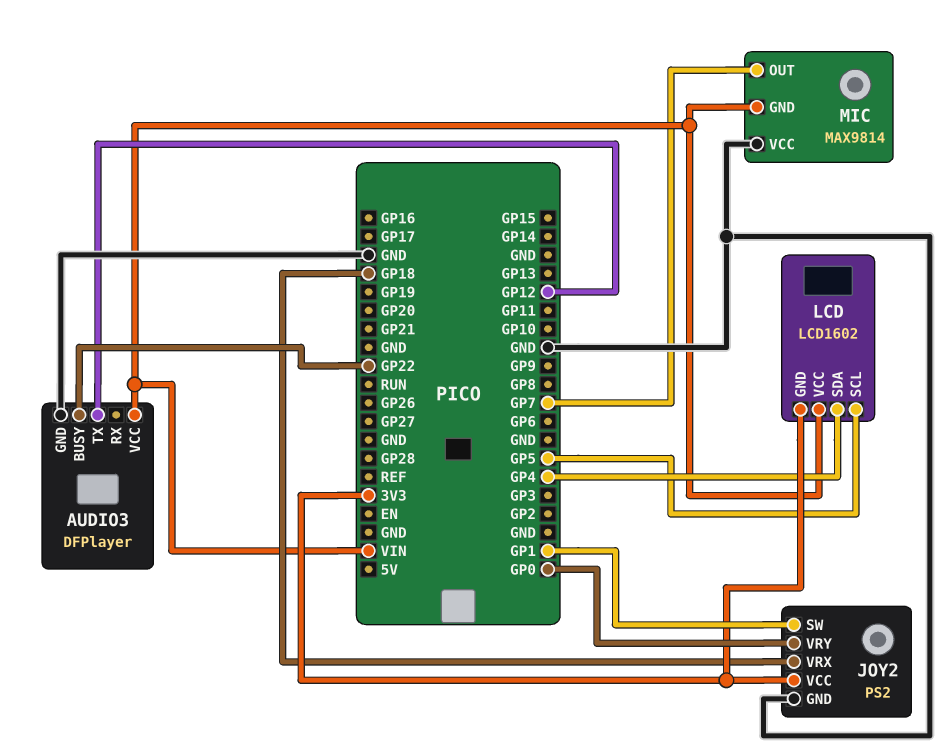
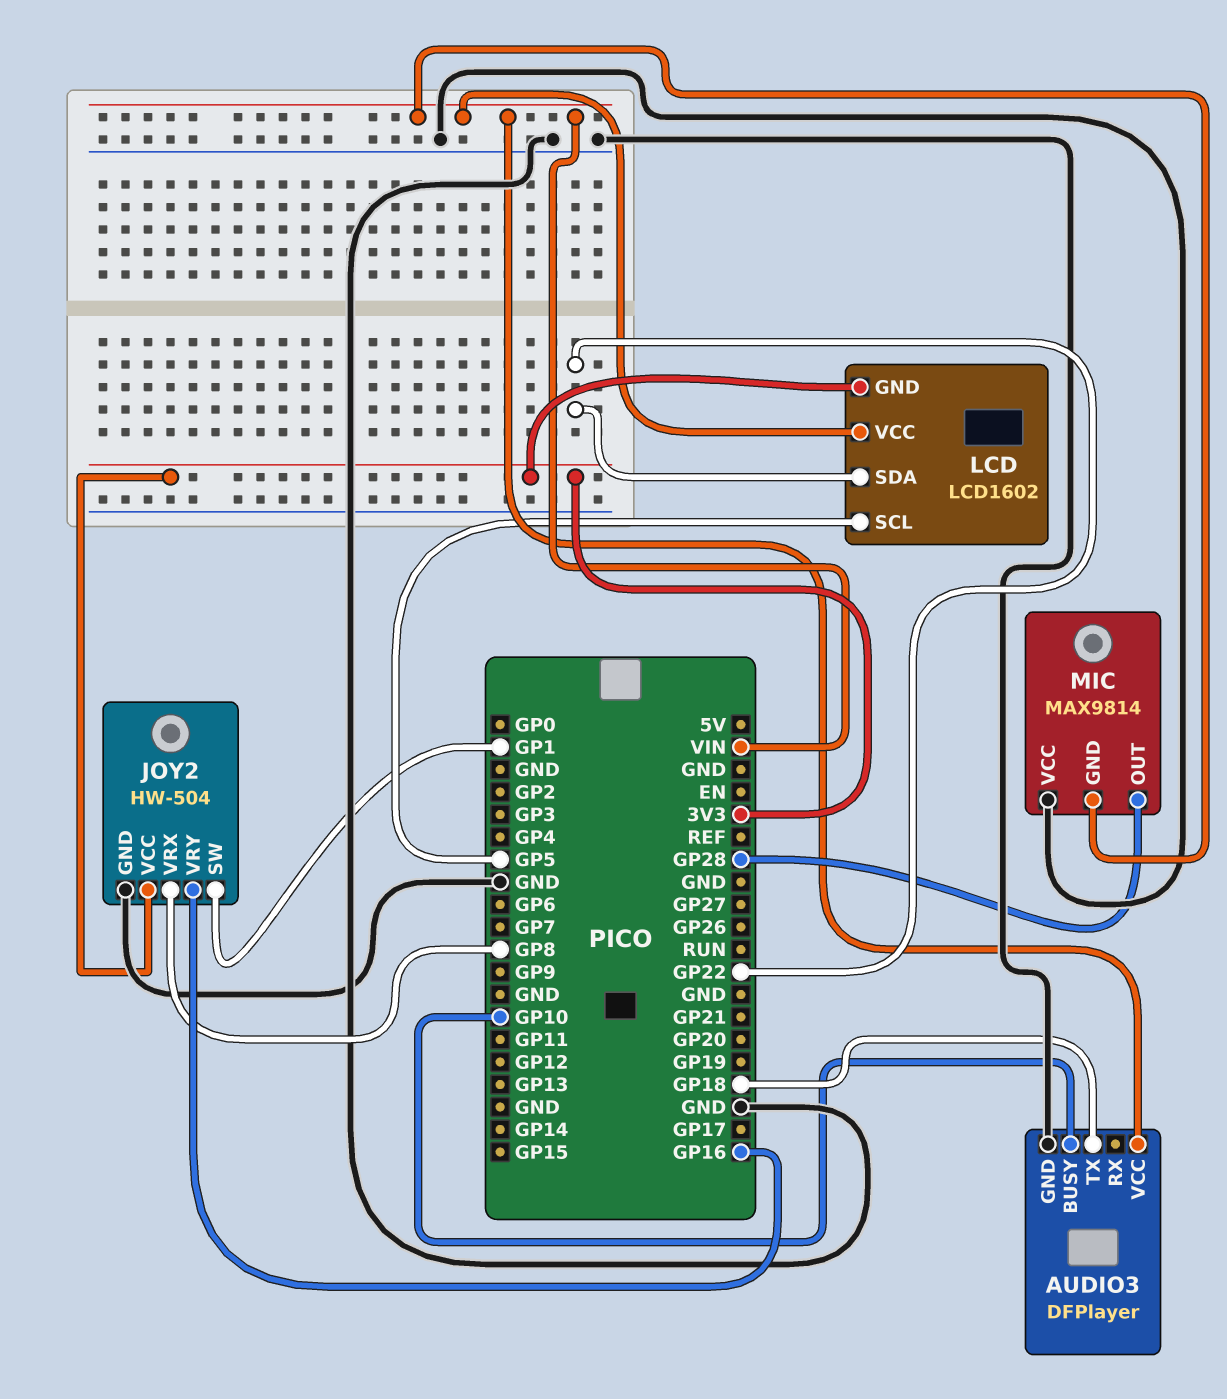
AUDIO3 pin BUSY: GP22 -> GP10
AUDIO3 pin TX: GP12 -> GP18
JOY2: PS2 -> HW-504
JOY2 pin VRX: GP18 -> GP8
JOY2 pin VRY: GP0 -> GP16
LCD pin SDA: GP4 -> GP22
MIC pin OUT: GP7 -> GP28

